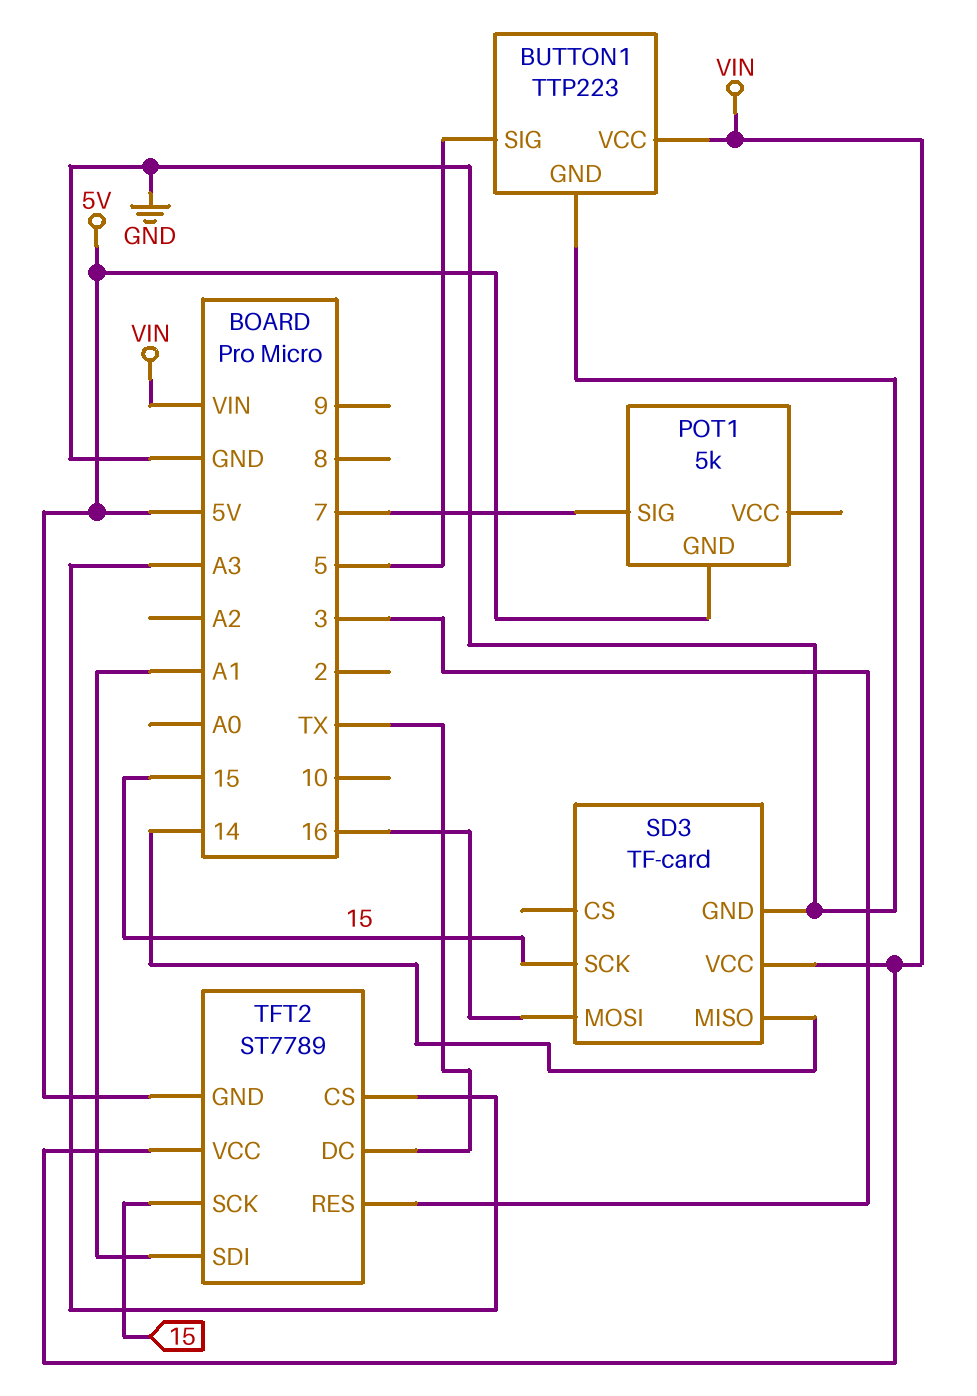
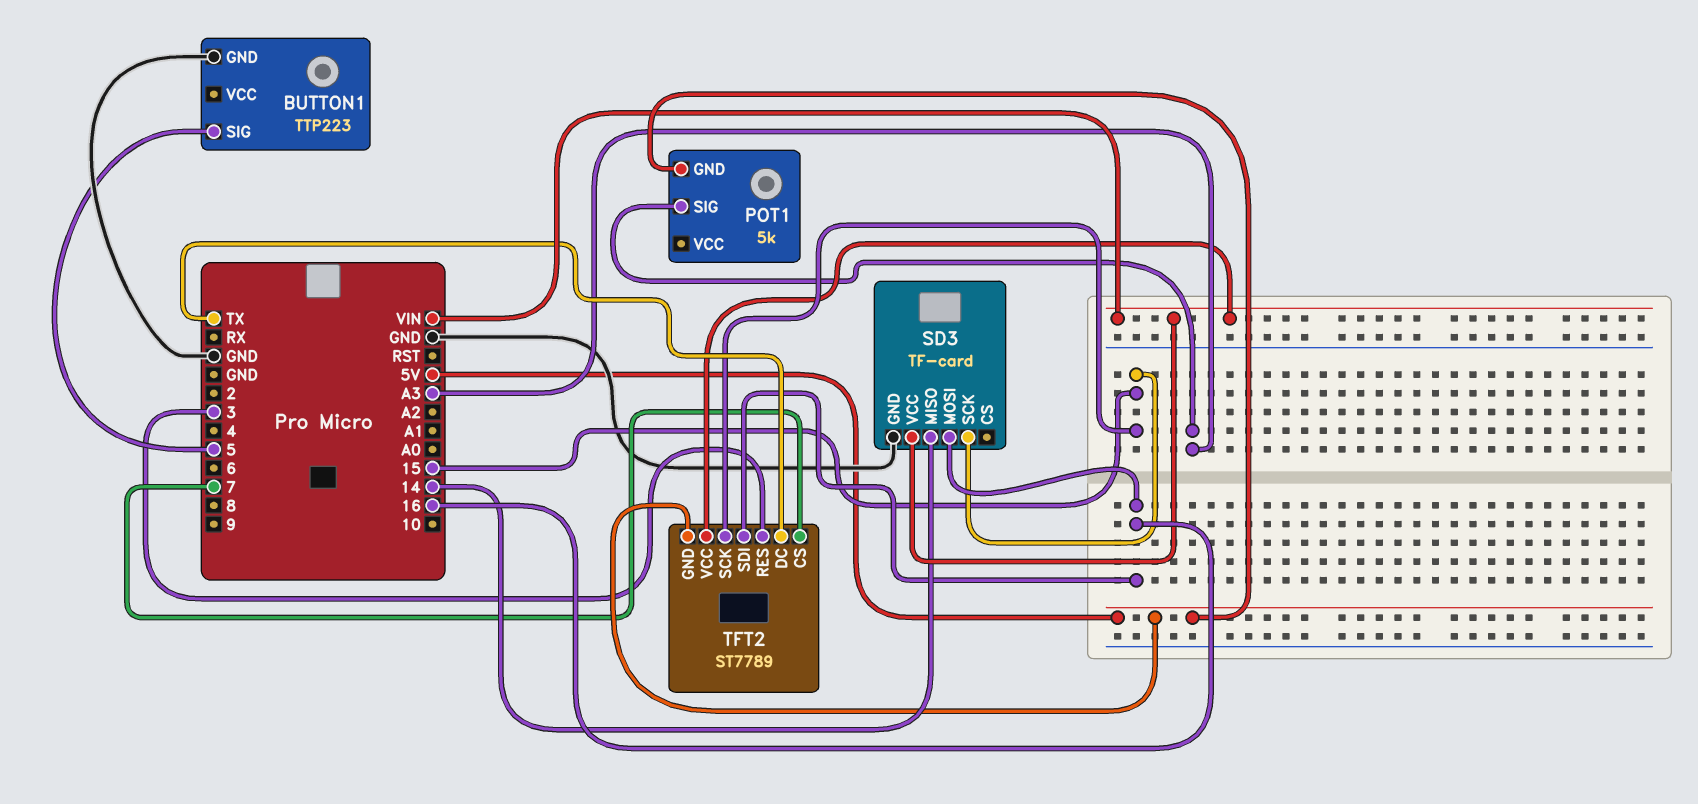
BUTTON1 pin VCC: VIN -> none
POT1 pin SIG: 7 -> A3
TFT2 pin CS: A3 -> 7
TFT2 pin SDI: A1 -> 16

